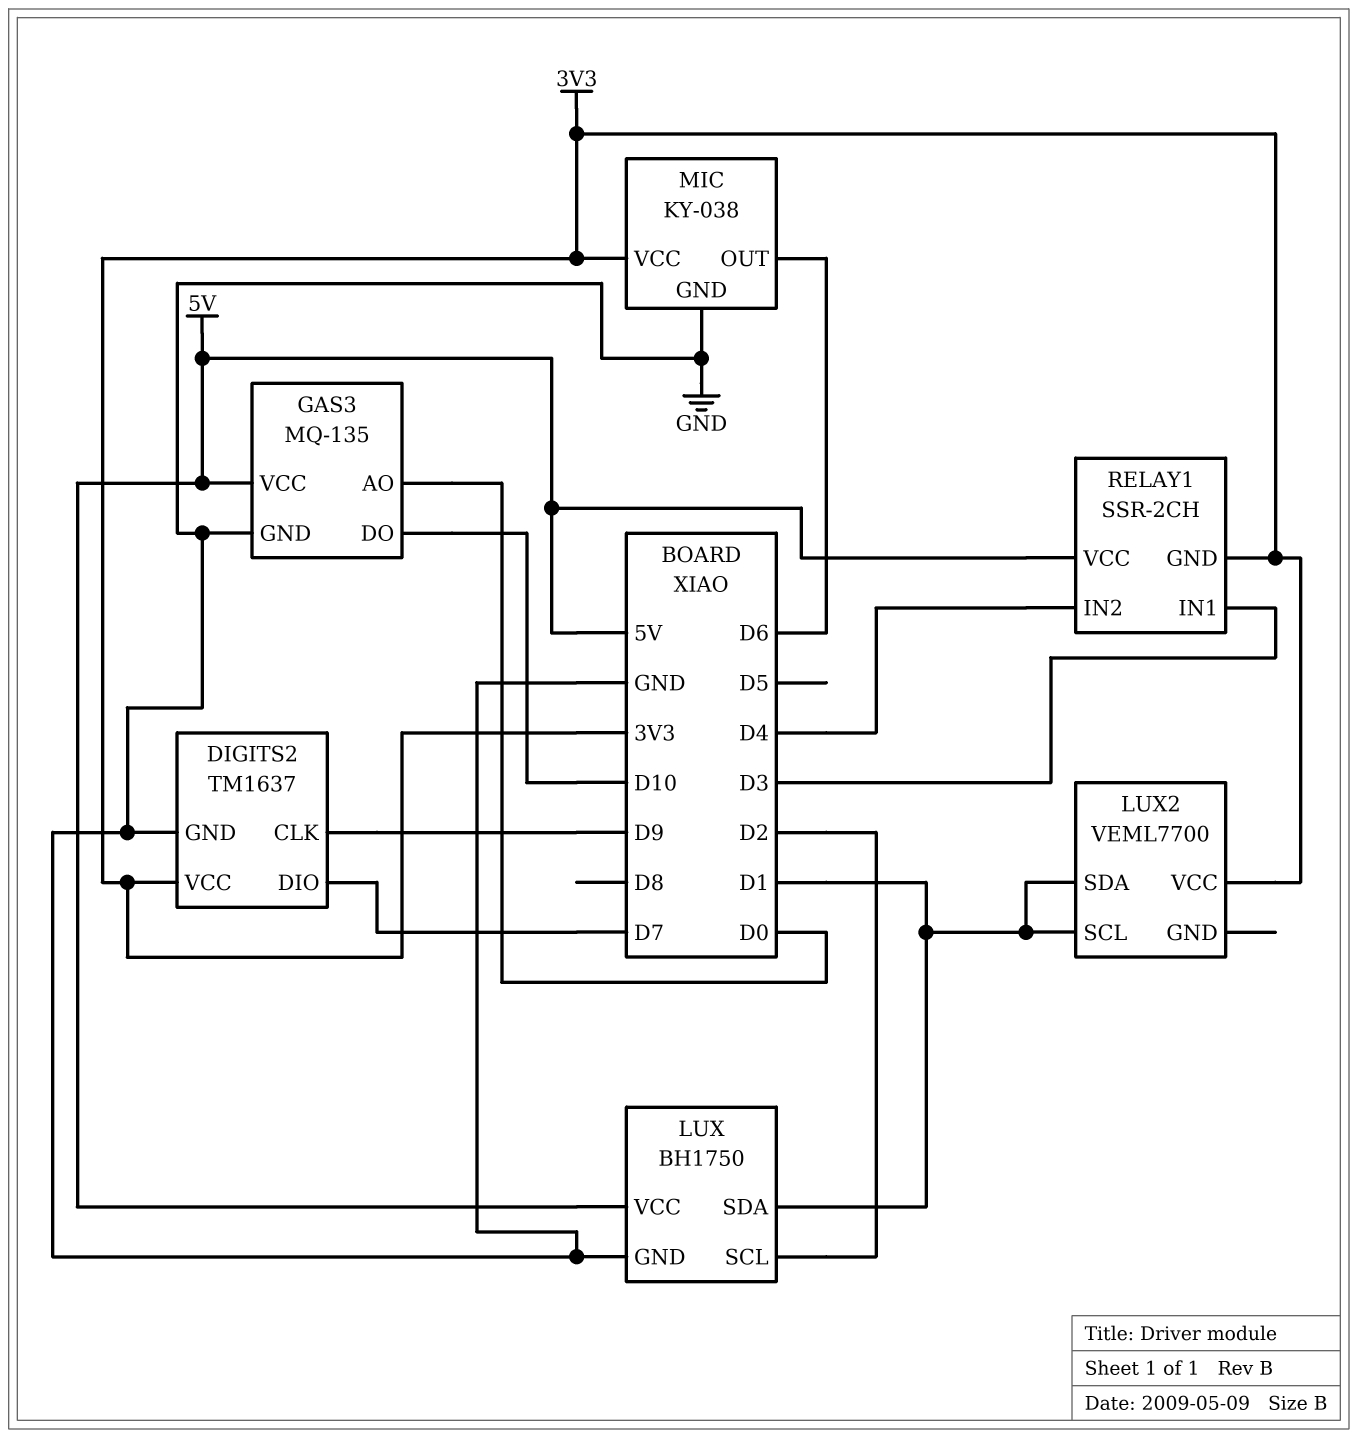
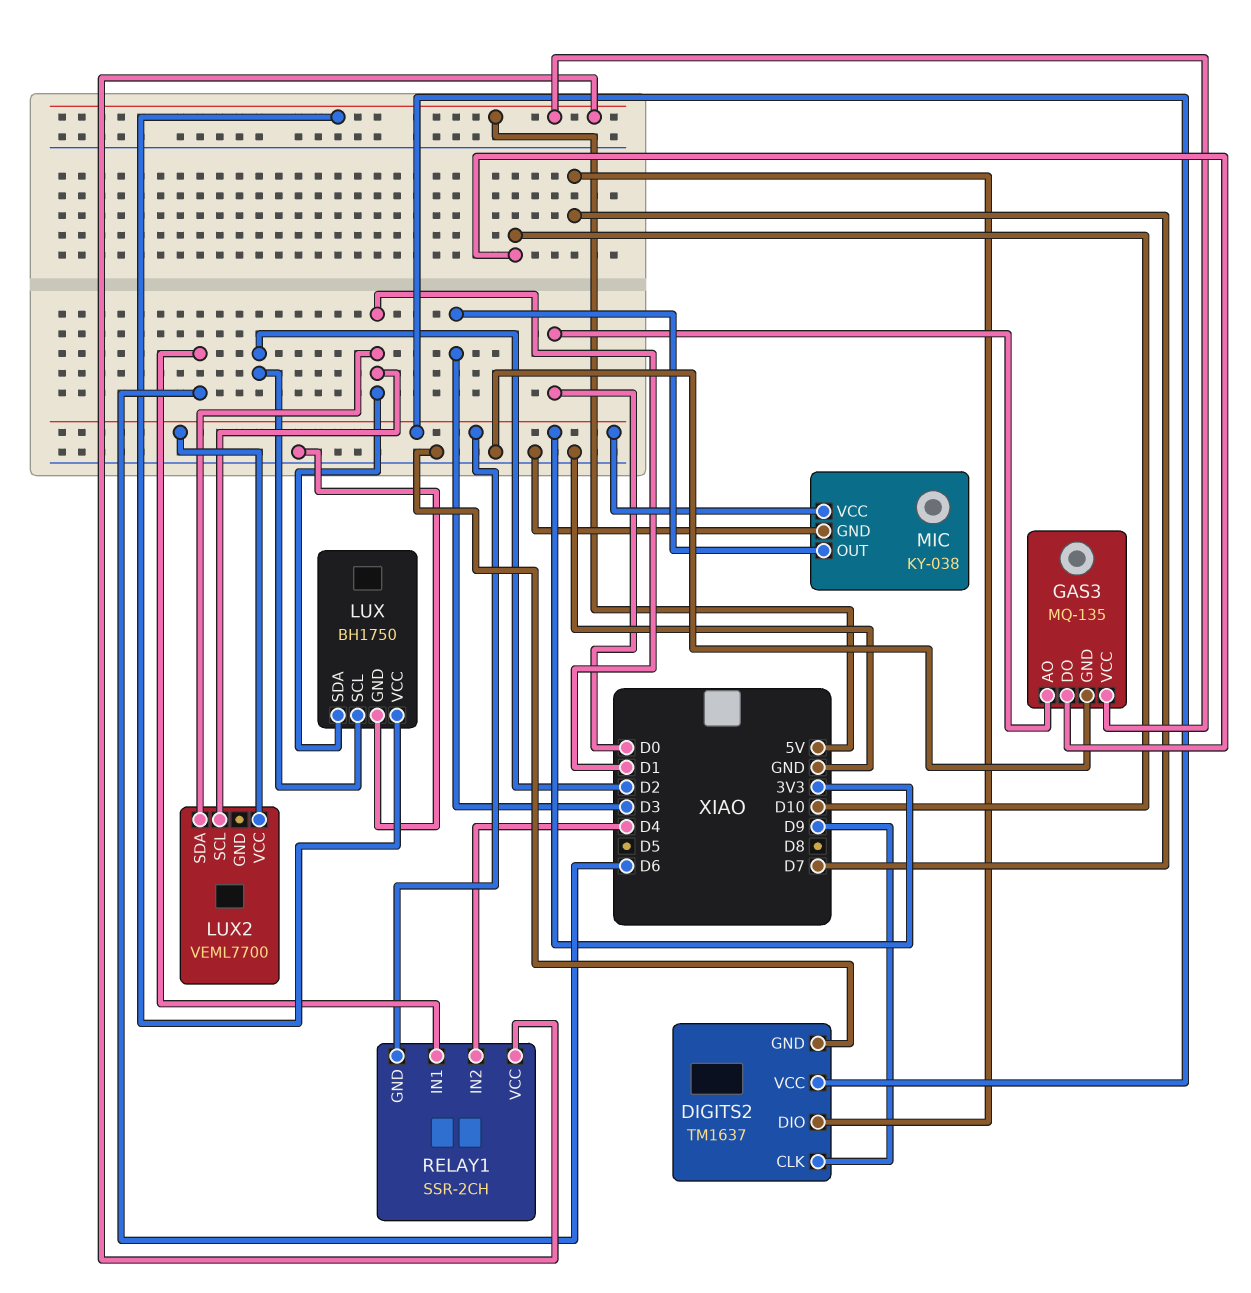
MIC pin OUT: D6 -> D3
RELAY1 pin IN1: D3 -> D6

